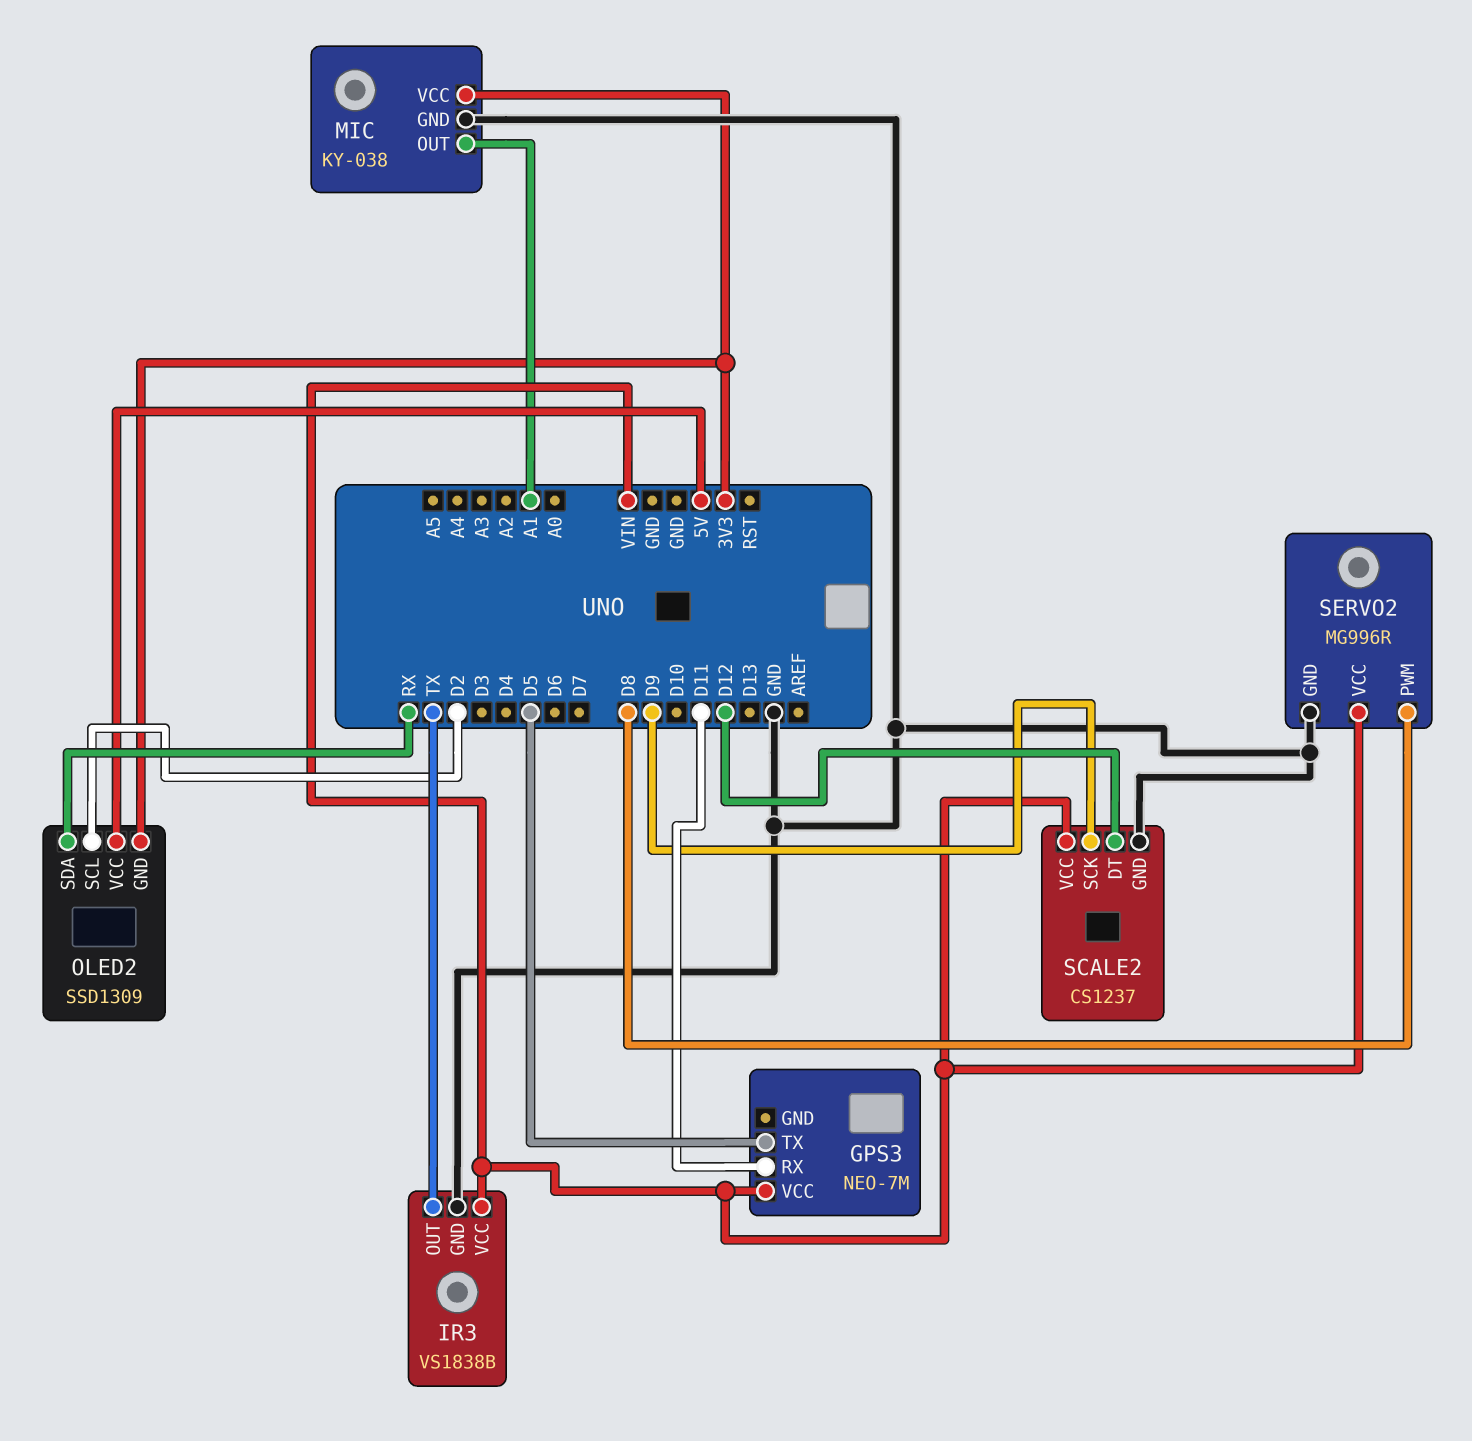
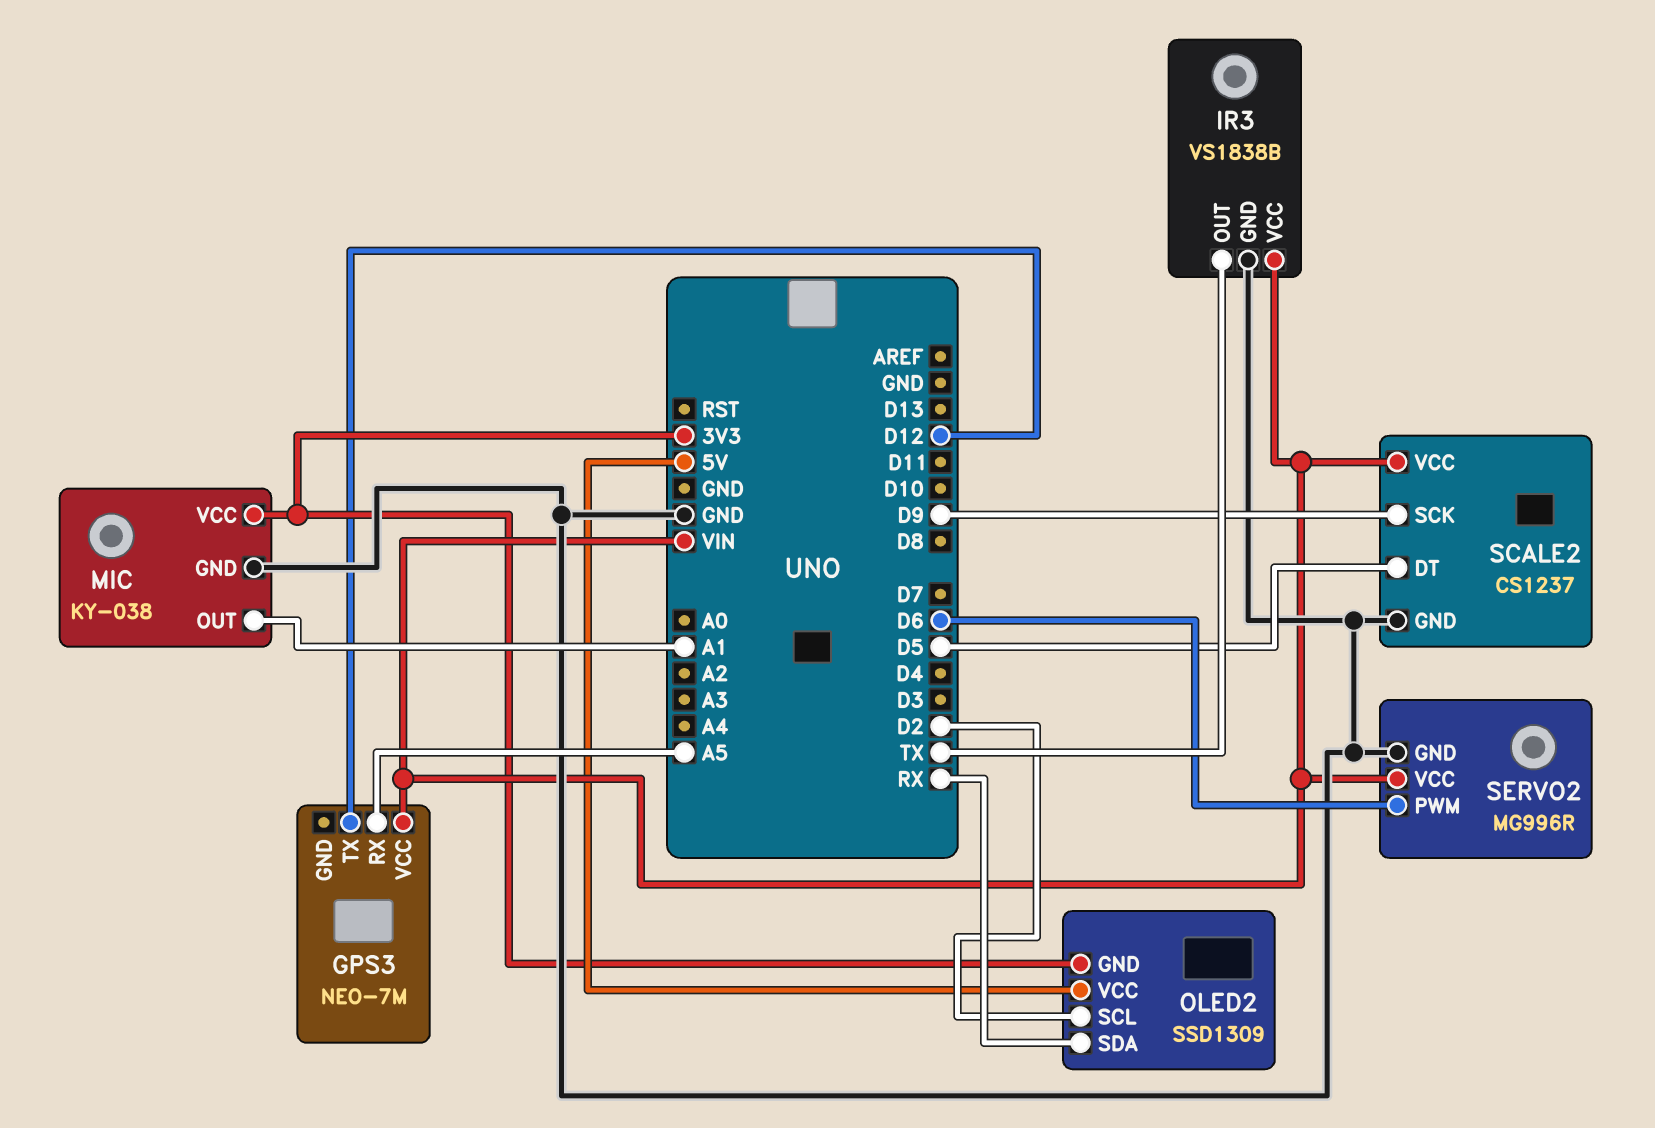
GPS3 pin RX: D11 -> A5
GPS3 pin TX: D5 -> D12
SCALE2 pin DT: D12 -> D5
SERVO2 pin PWM: D8 -> D6

